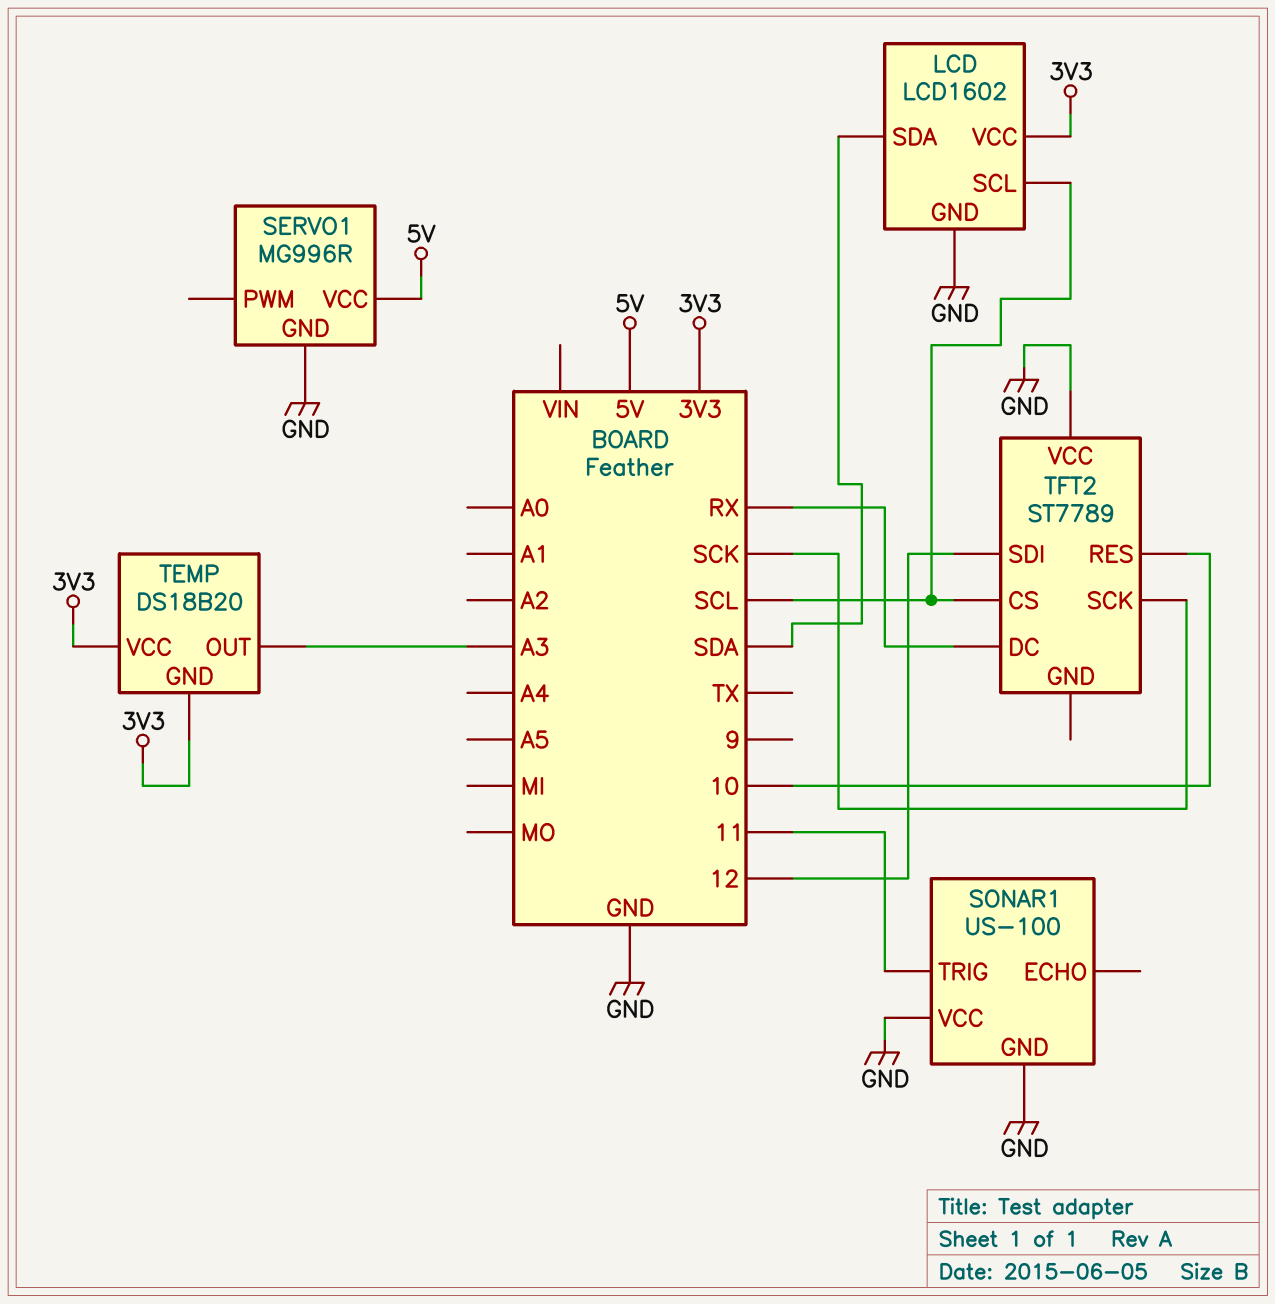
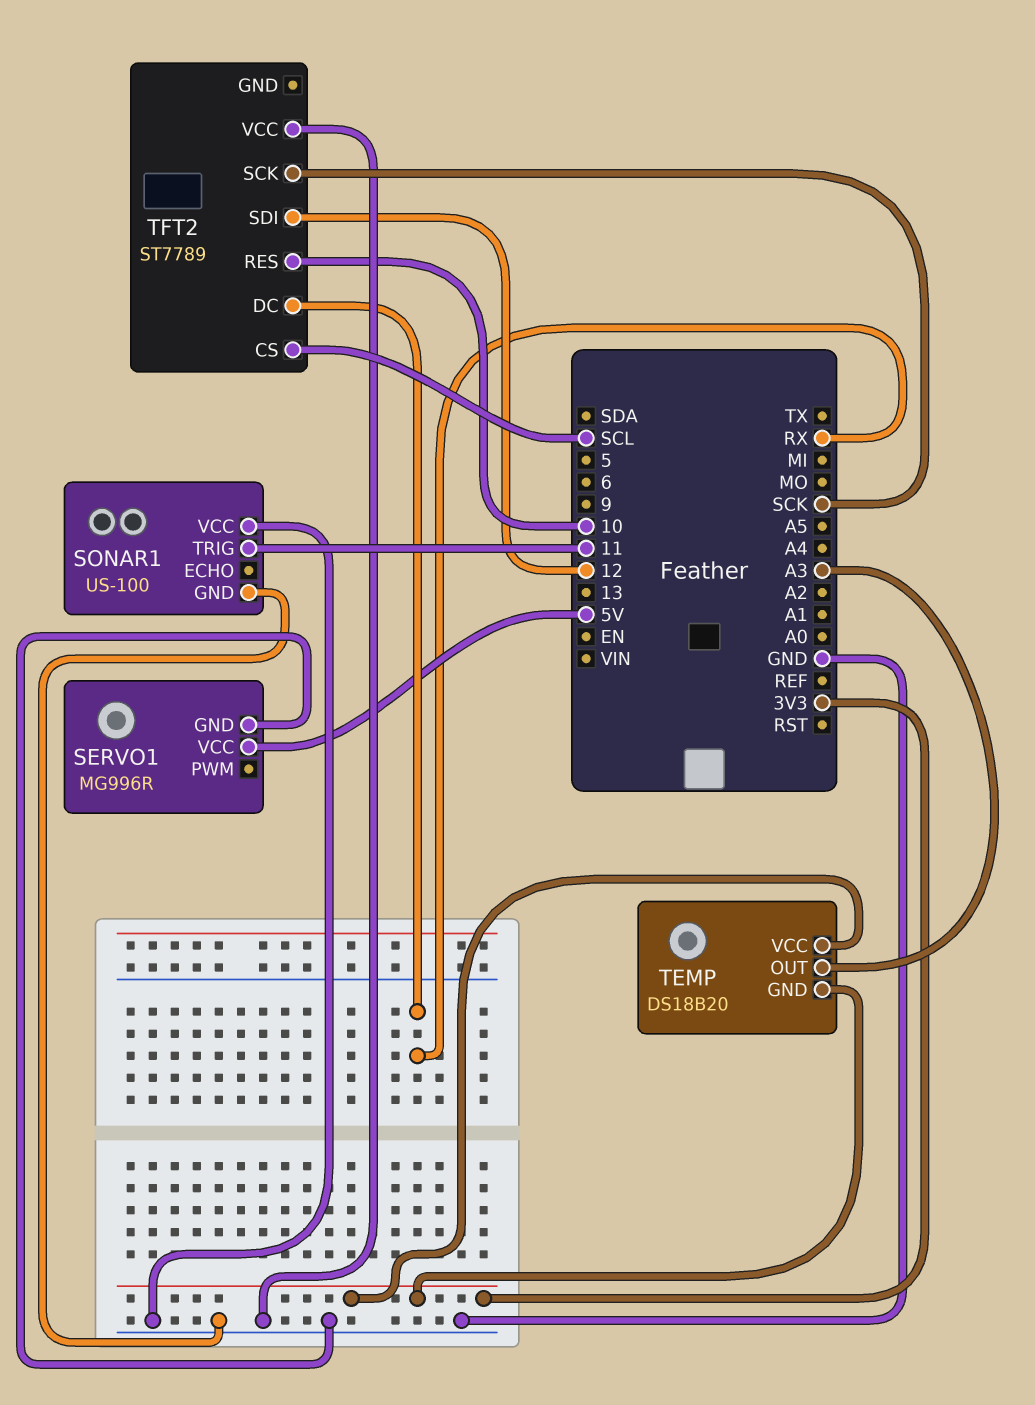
LCD: LCD1602 -> none
LCD pin GND: GND -> none
LCD pin SCL: SCL -> none
LCD pin SDA: SDA -> none
LCD pin VCC: 3V3 -> none

